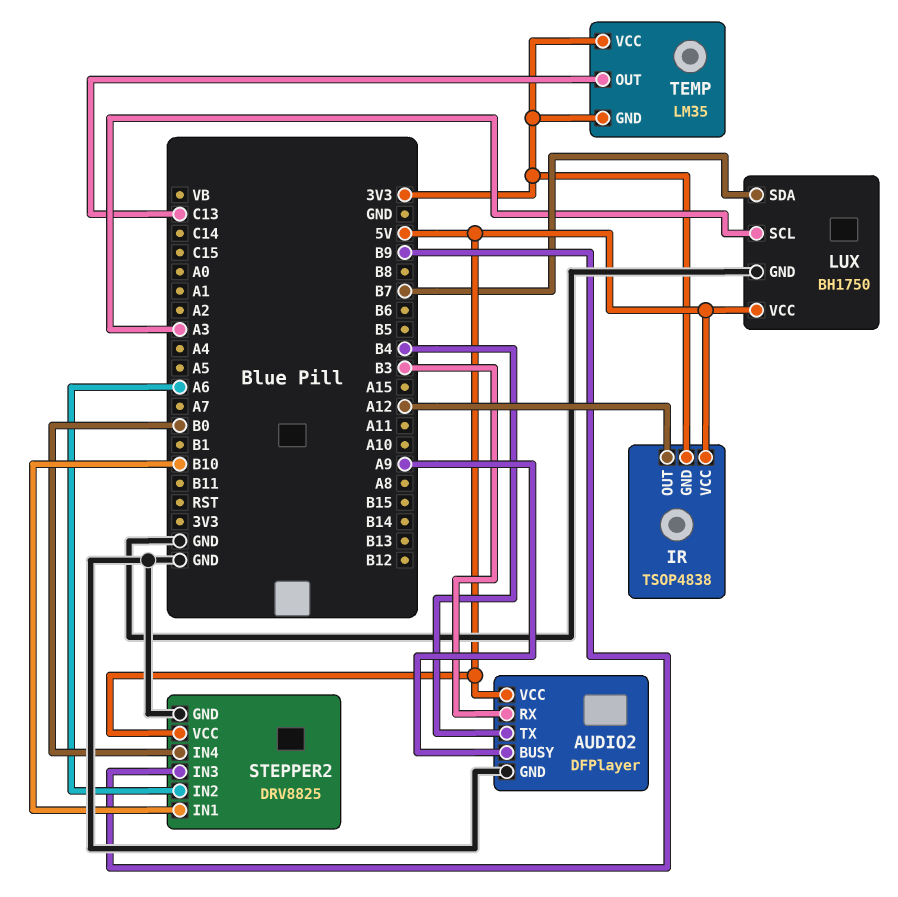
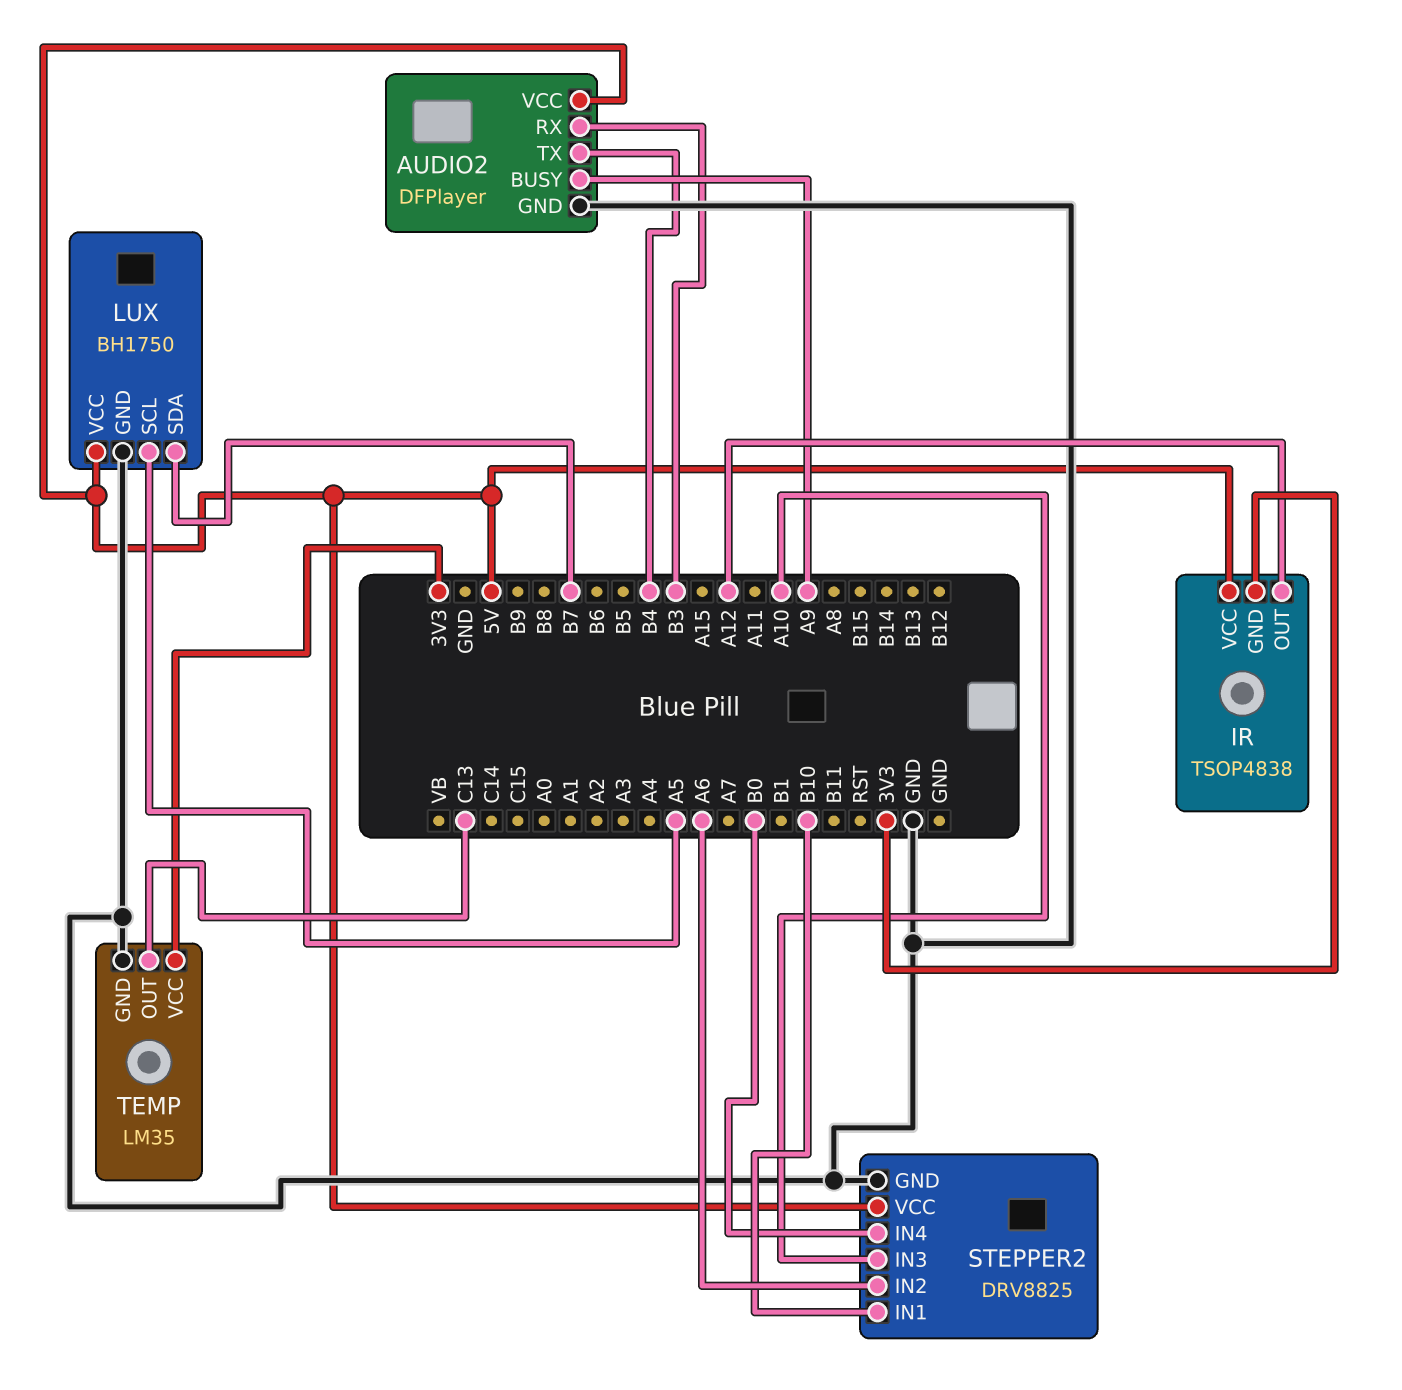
LUX pin SCL: A3 -> A5
STEPPER2 pin IN3: B9 -> A10
TEMP pin GND: 3V3 -> GND

